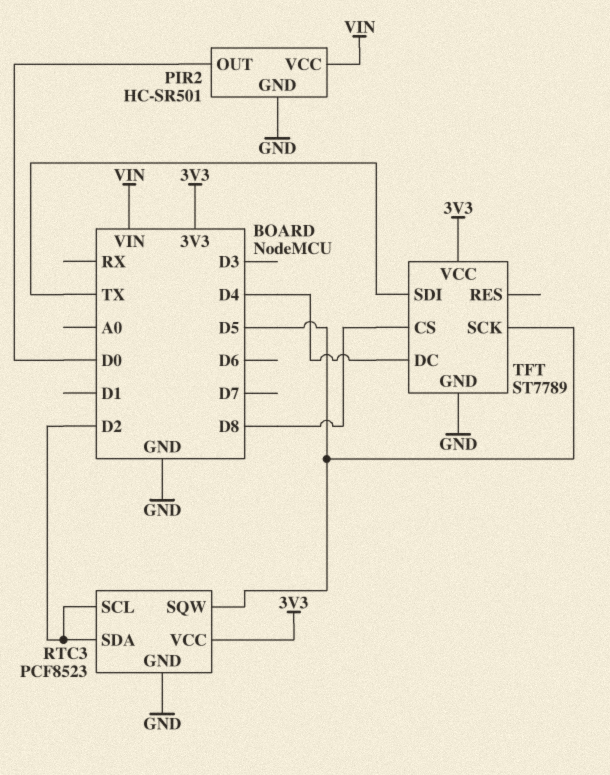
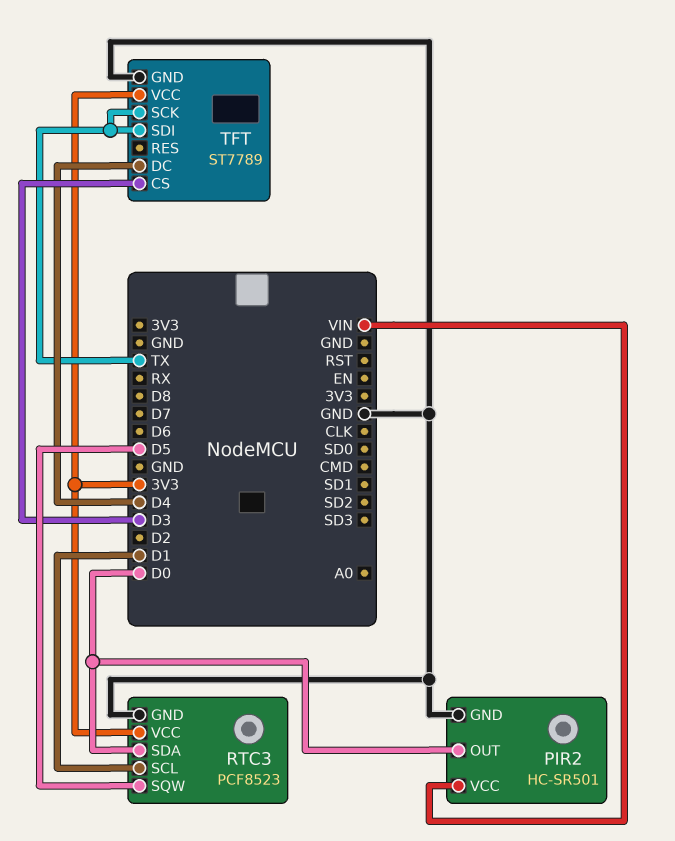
RTC3 pin SCL: D2 -> D1
RTC3 pin SDA: D2 -> D0
TFT pin CS: D8 -> D3
TFT pin SCK: D5 -> TX

